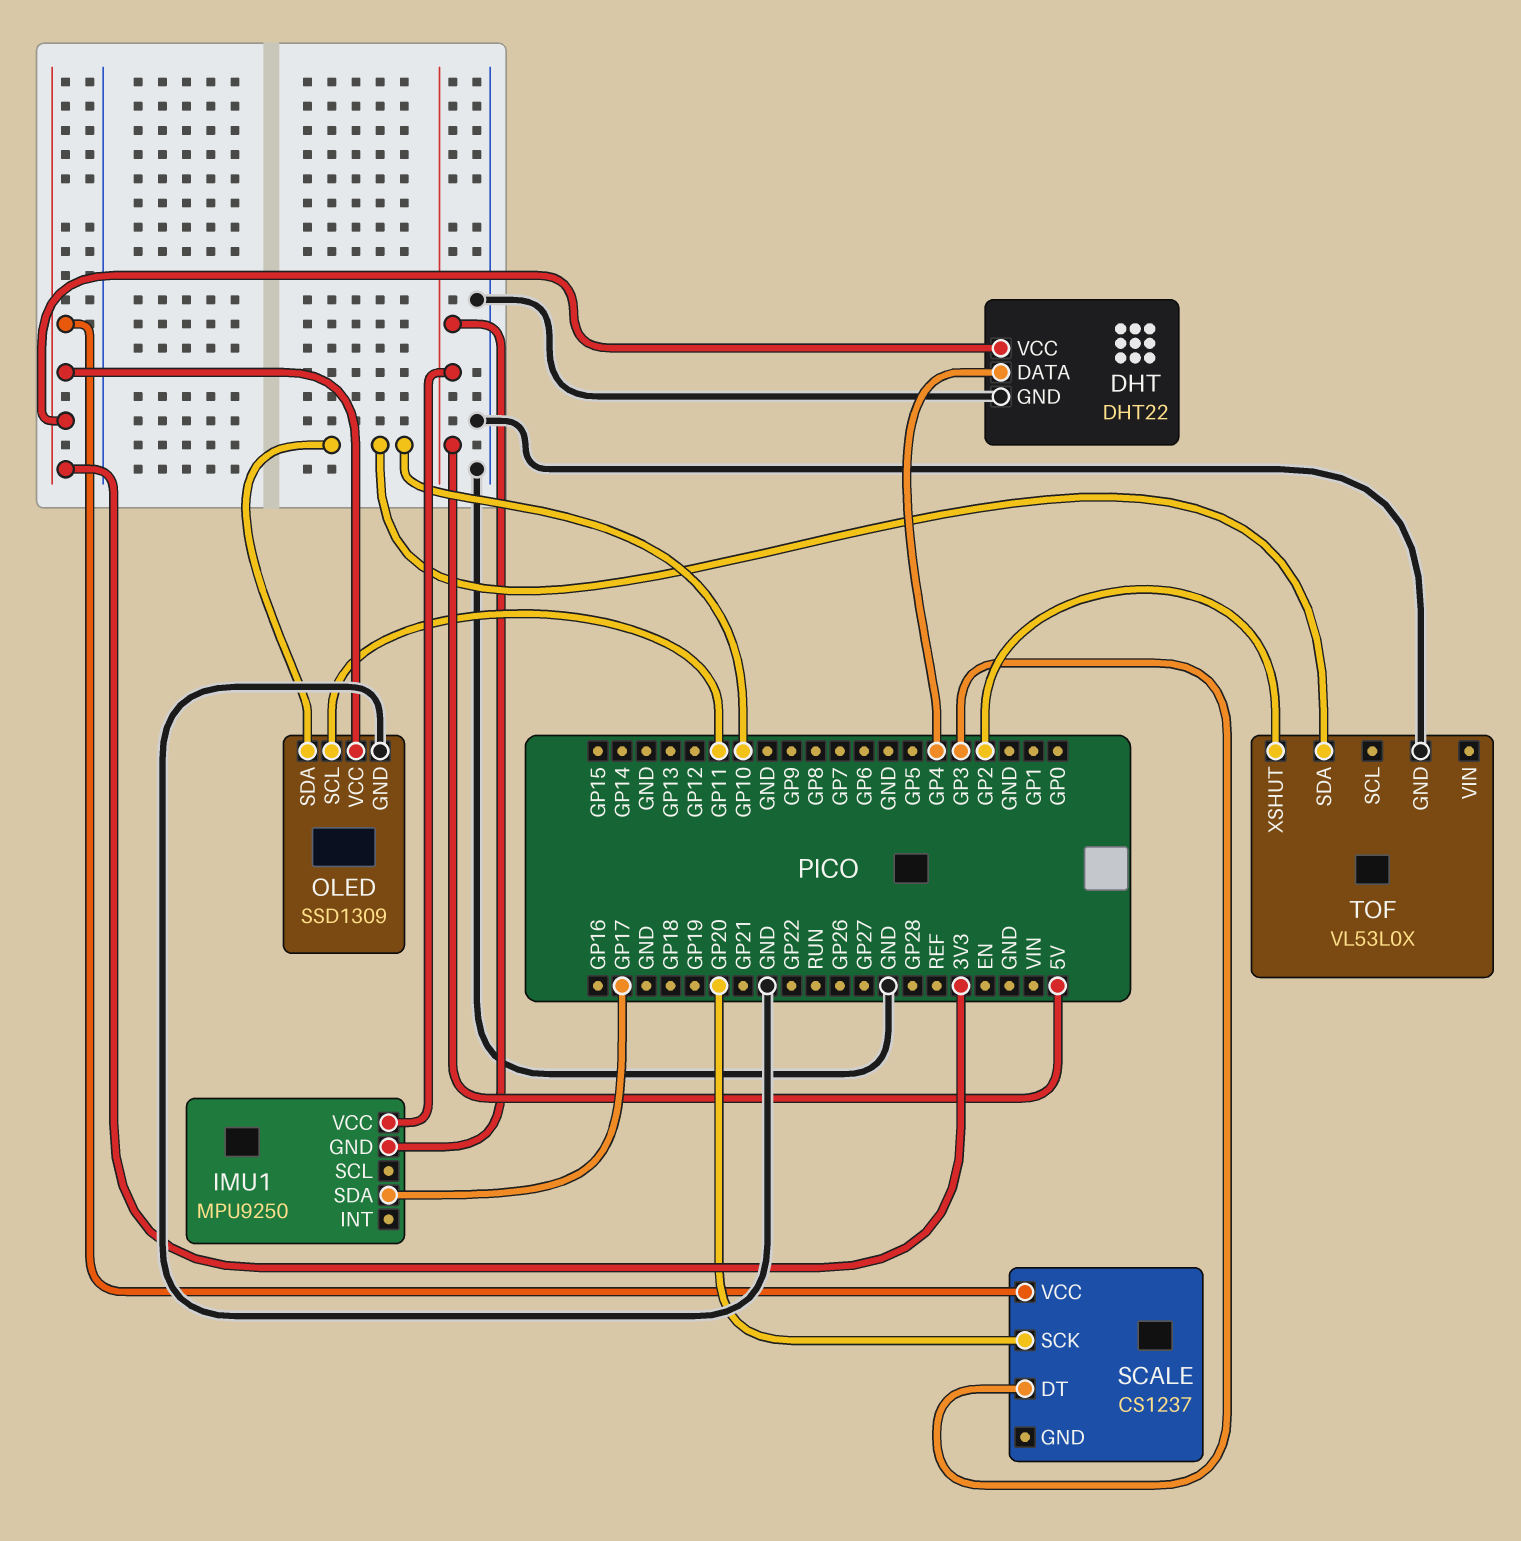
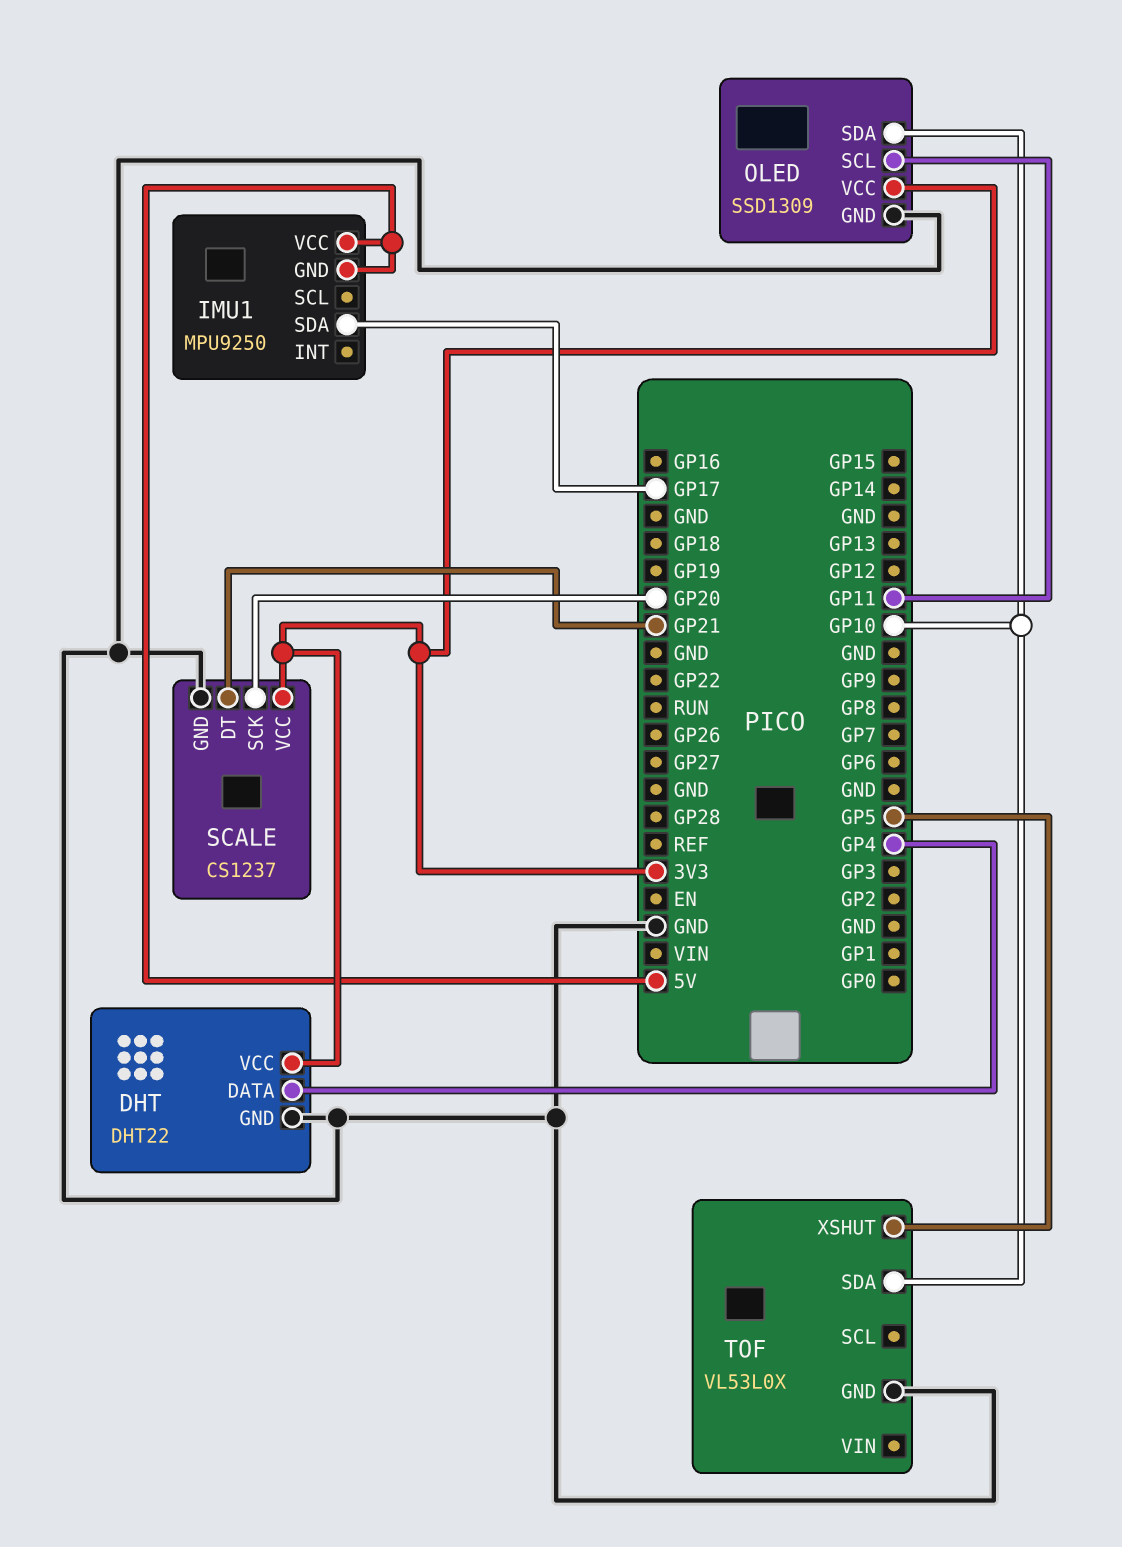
SCALE pin DT: GP3 -> GP21
SCALE pin GND: none -> GND
TOF pin XSHUT: GP2 -> GP5

